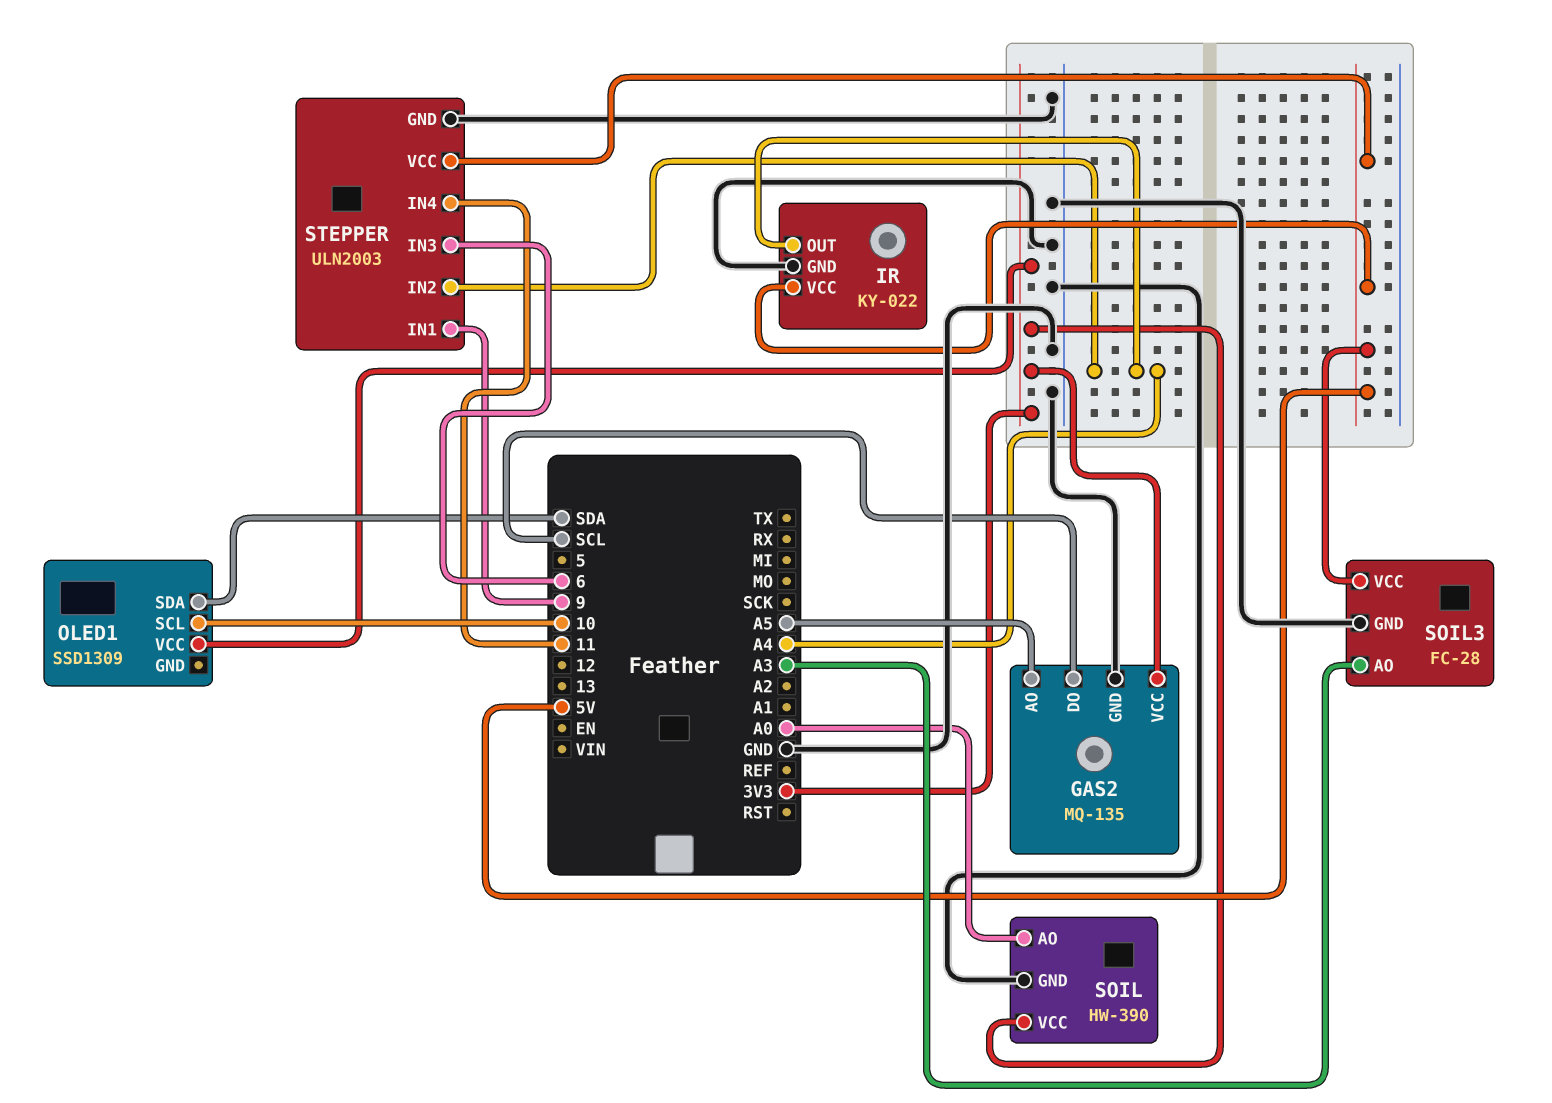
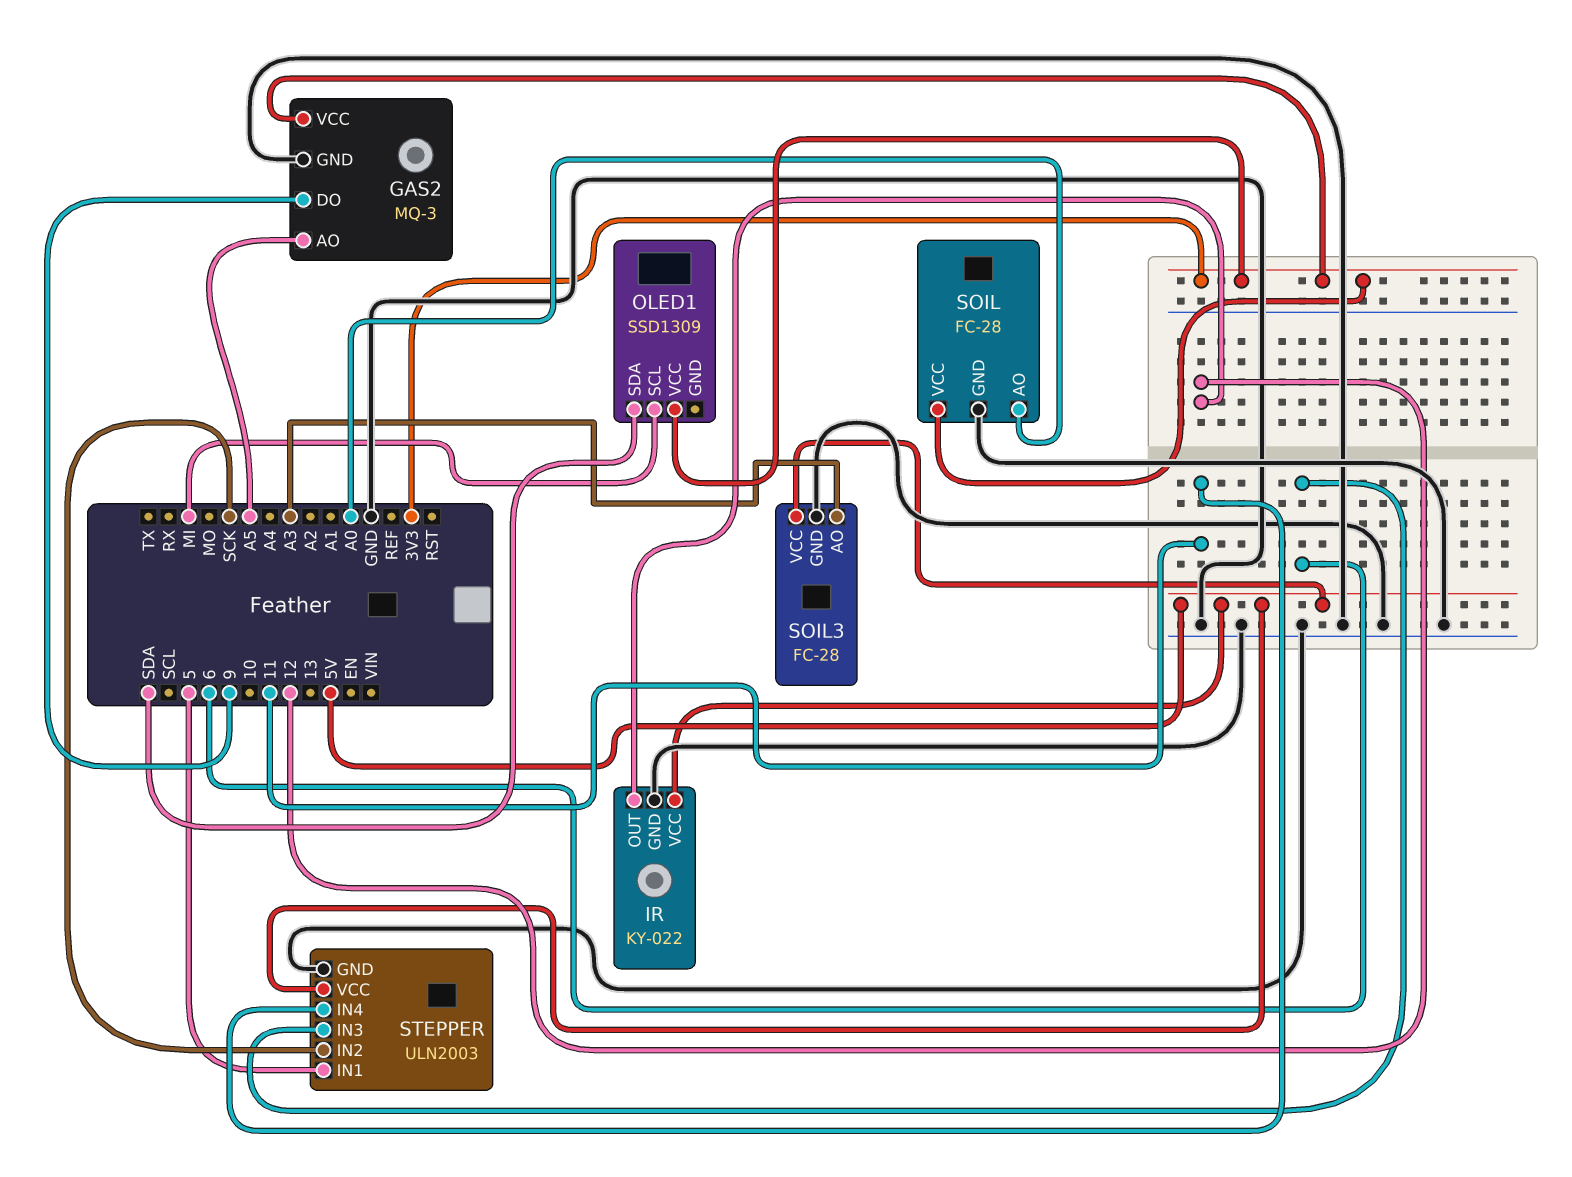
GAS2: MQ-135 -> MQ-3
GAS2 pin DO: SCL -> 9
IR pin OUT: A4 -> 12
OLED1 pin SCL: 10 -> MI
SOIL: HW-390 -> FC-28
STEPPER pin IN1: 9 -> 5
STEPPER pin IN2: A4 -> SCK

